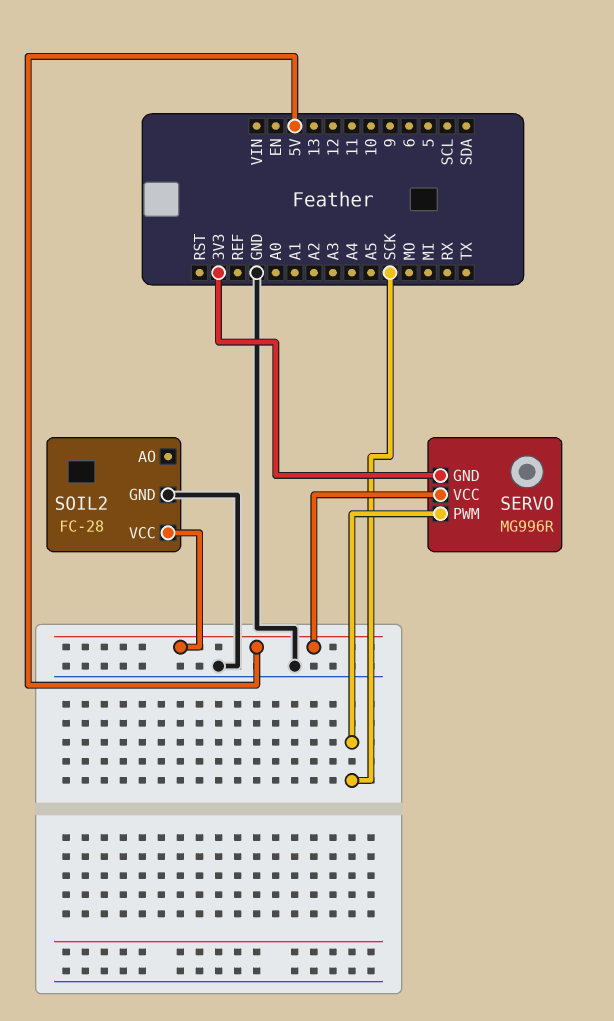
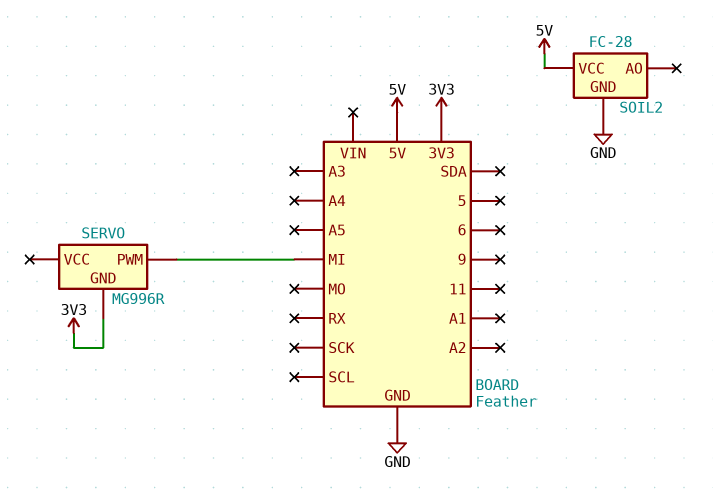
SERVO pin PWM: SCK -> MI
SERVO pin VCC: 5V -> none

